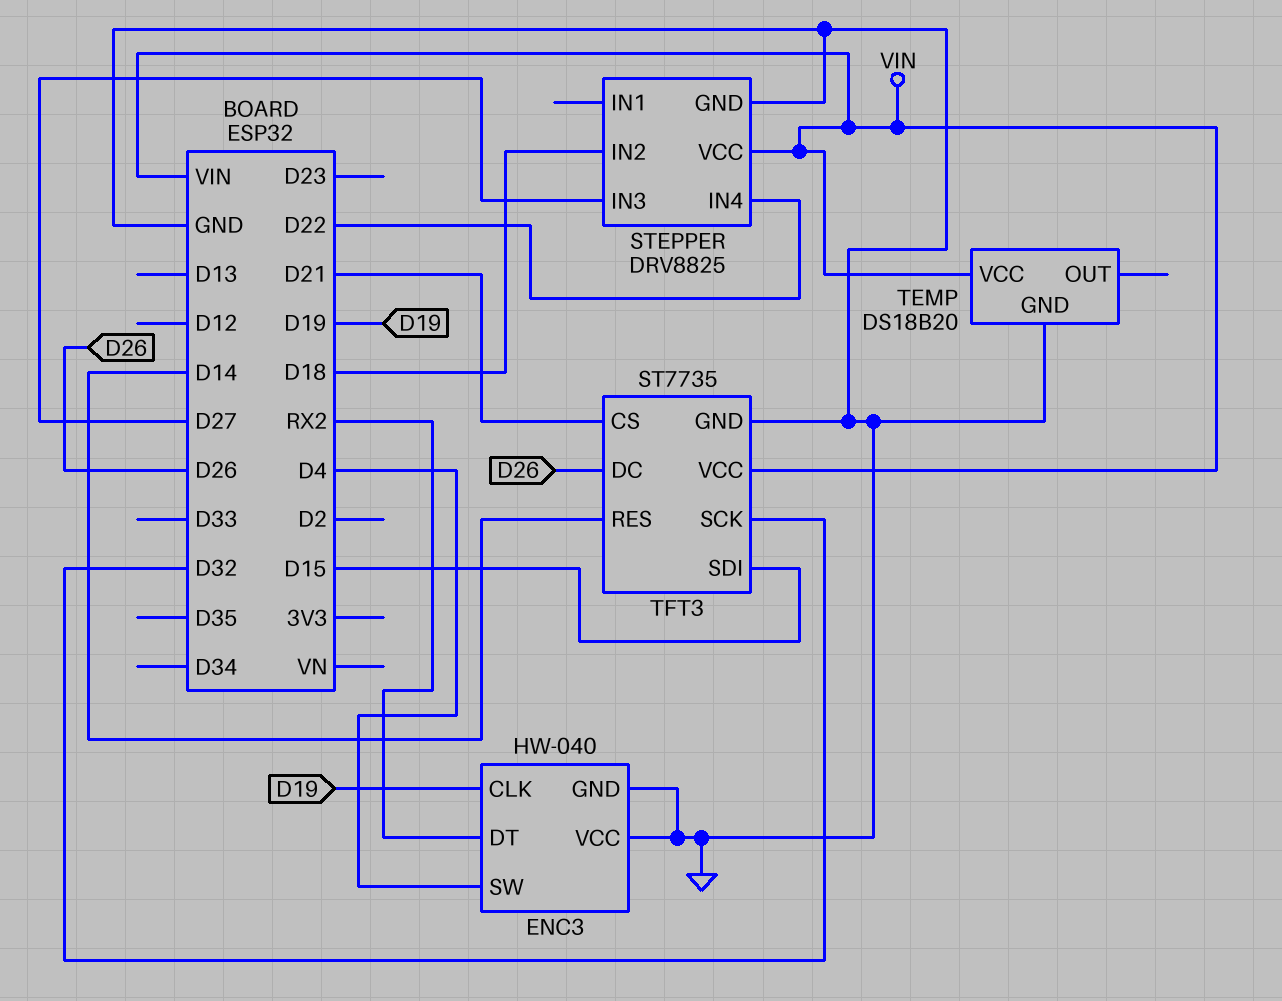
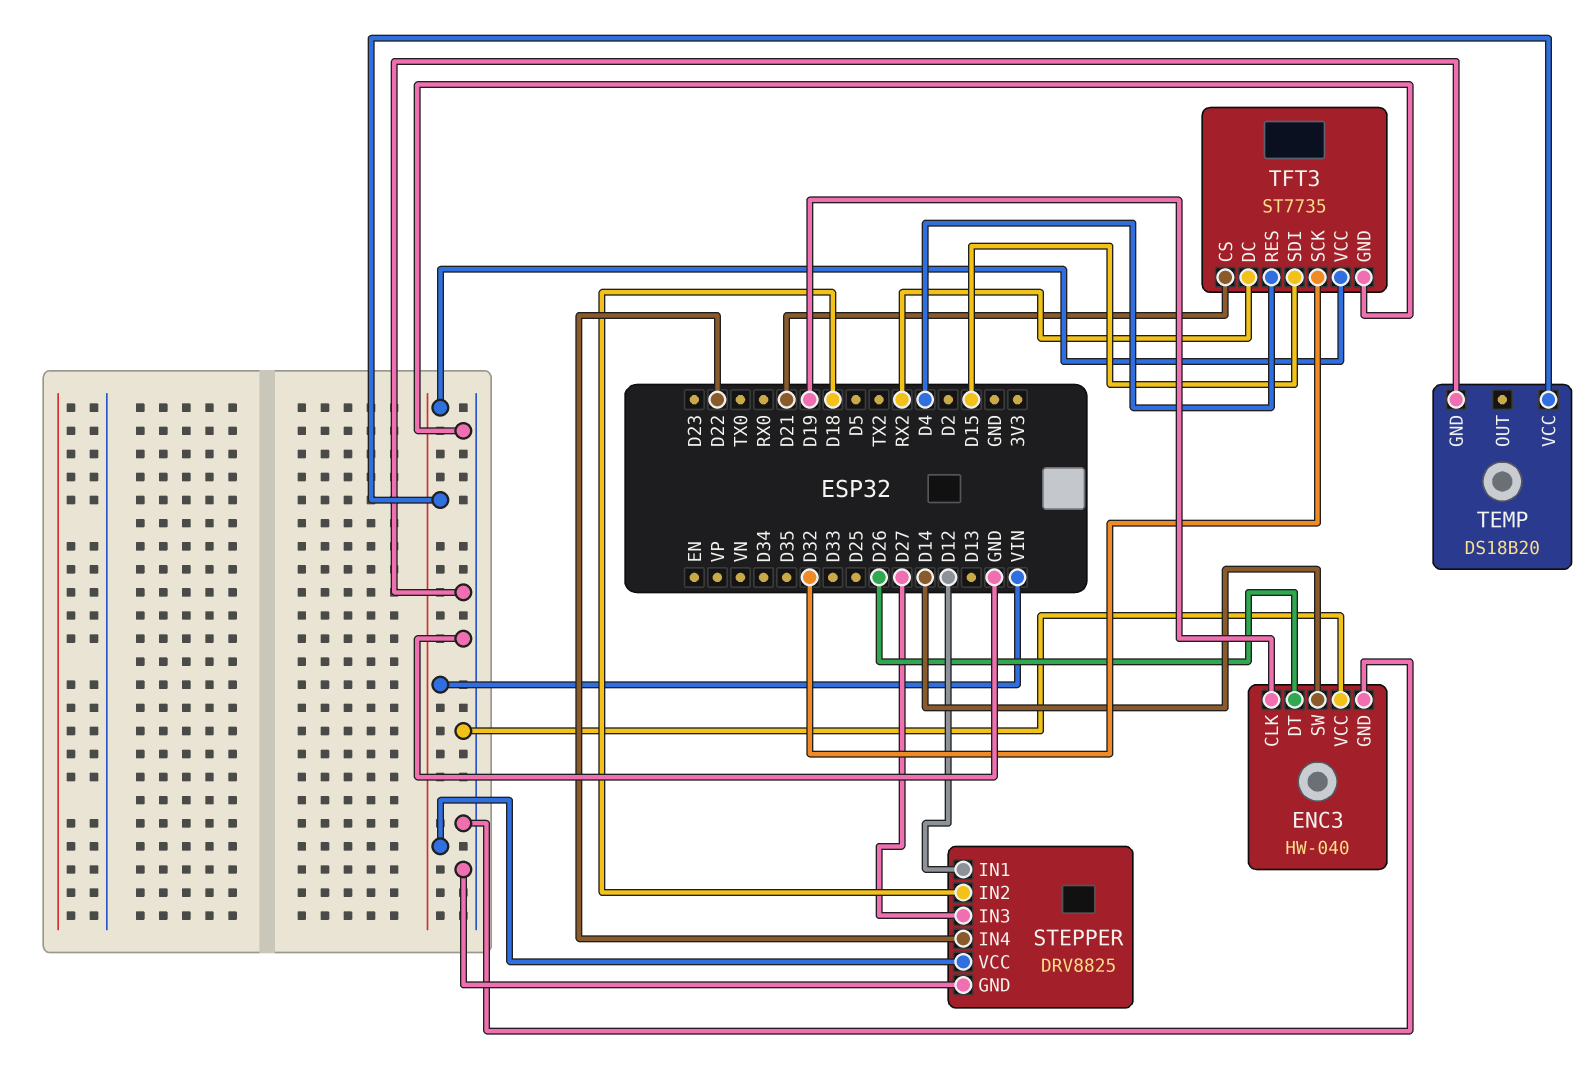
ENC3 pin DT: RX2 -> D26
ENC3 pin SW: D4 -> D14
STEPPER pin IN1: none -> D12
TFT3 pin DC: D26 -> RX2
TFT3 pin RES: D14 -> D4

